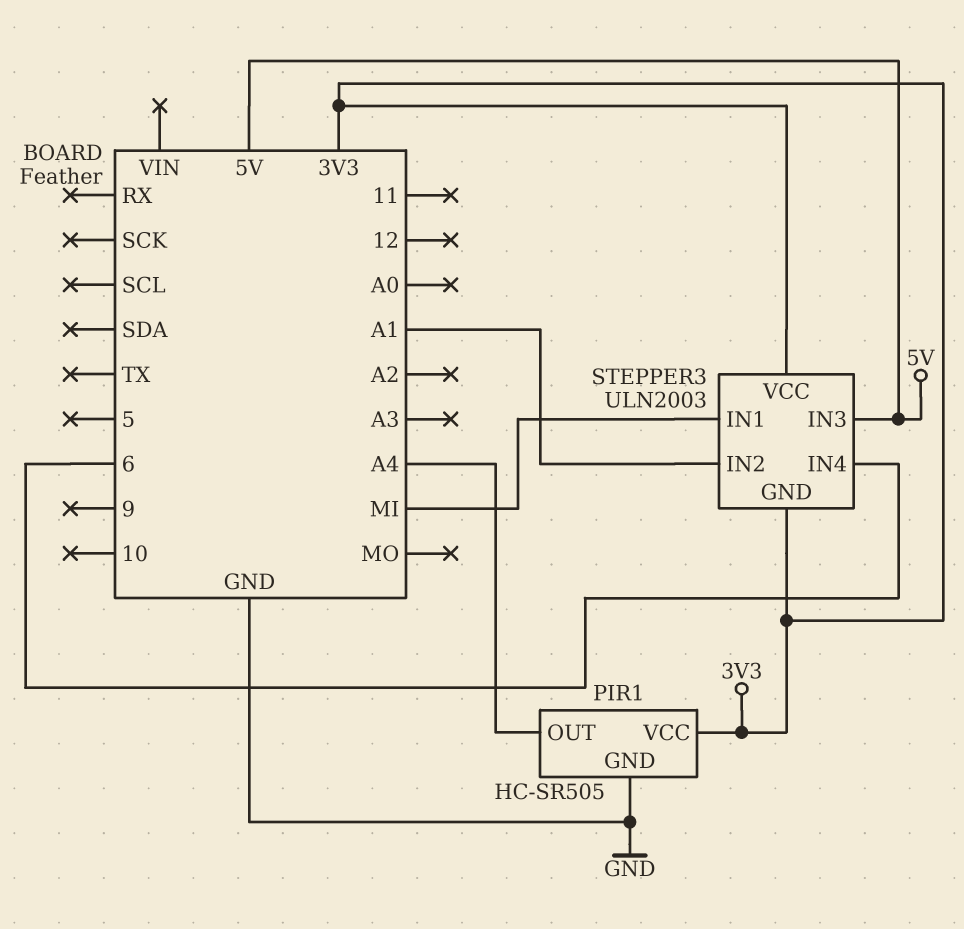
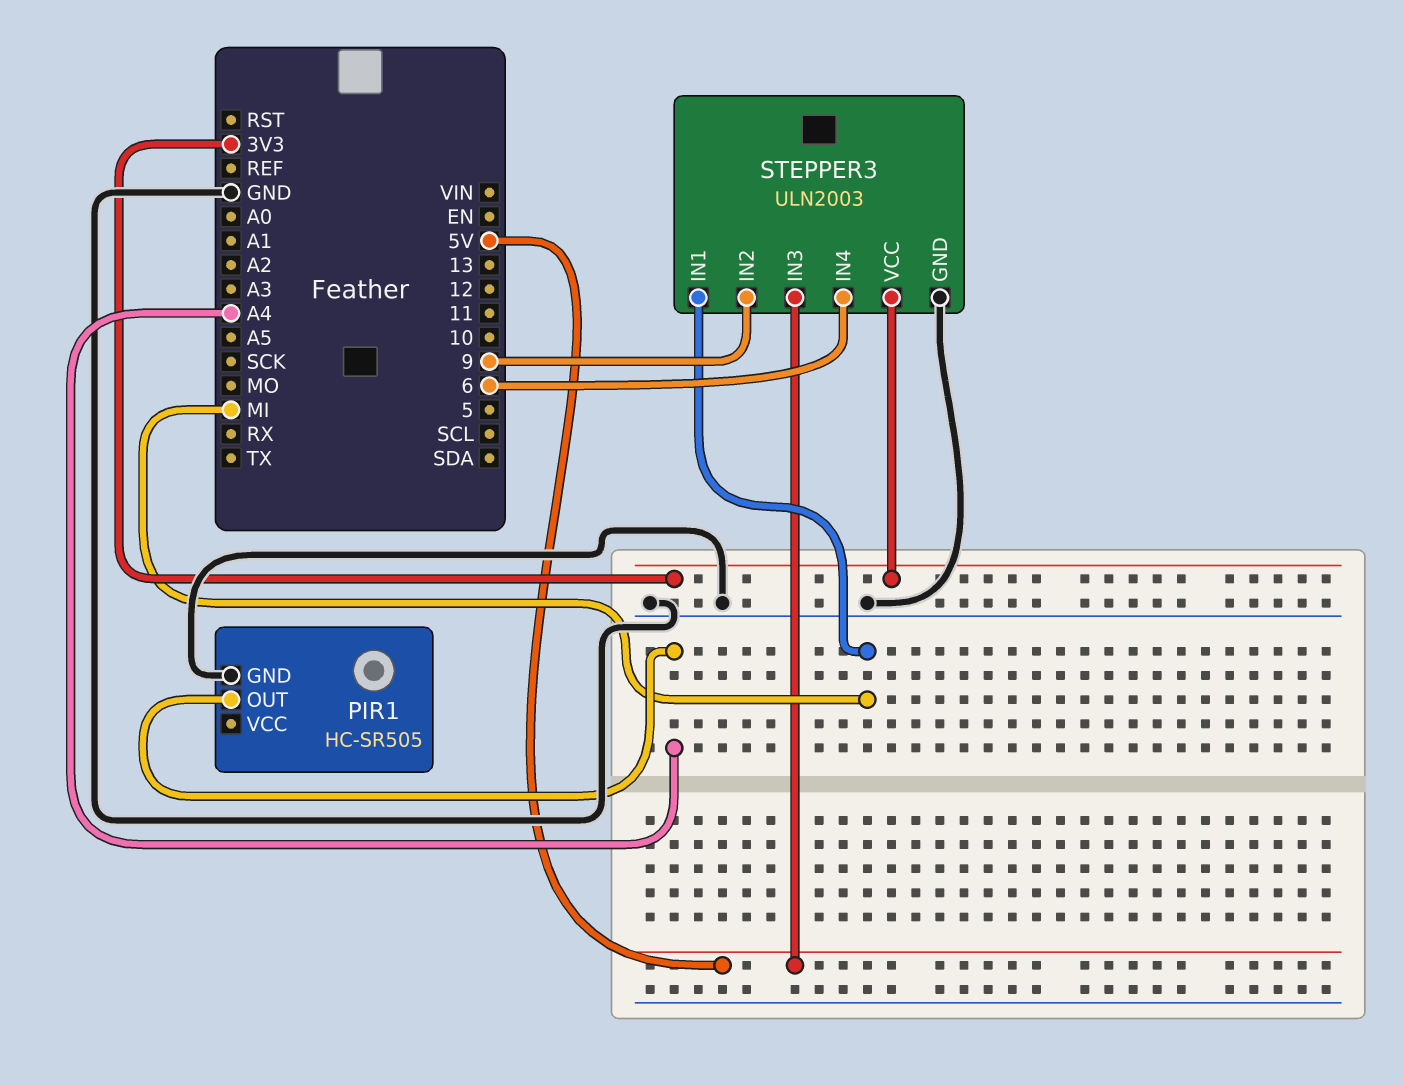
PIR1 pin VCC: 3V3 -> none
STEPPER3 pin GND: 3V3 -> GND
STEPPER3 pin IN2: A1 -> 9

